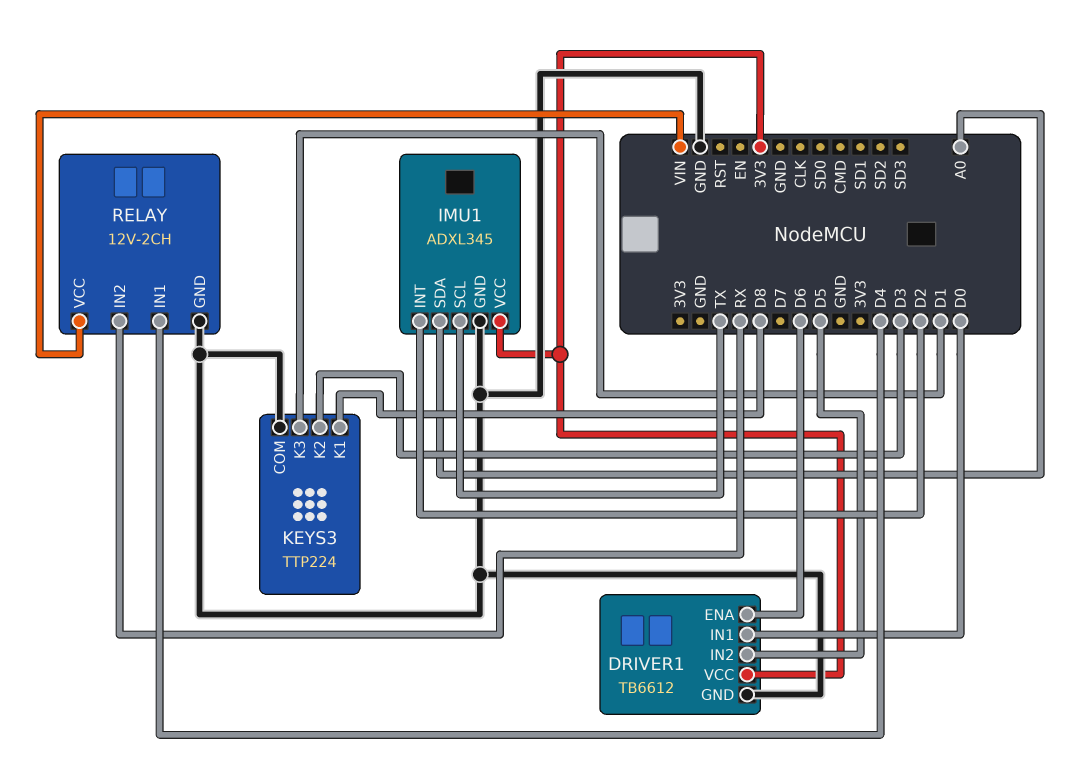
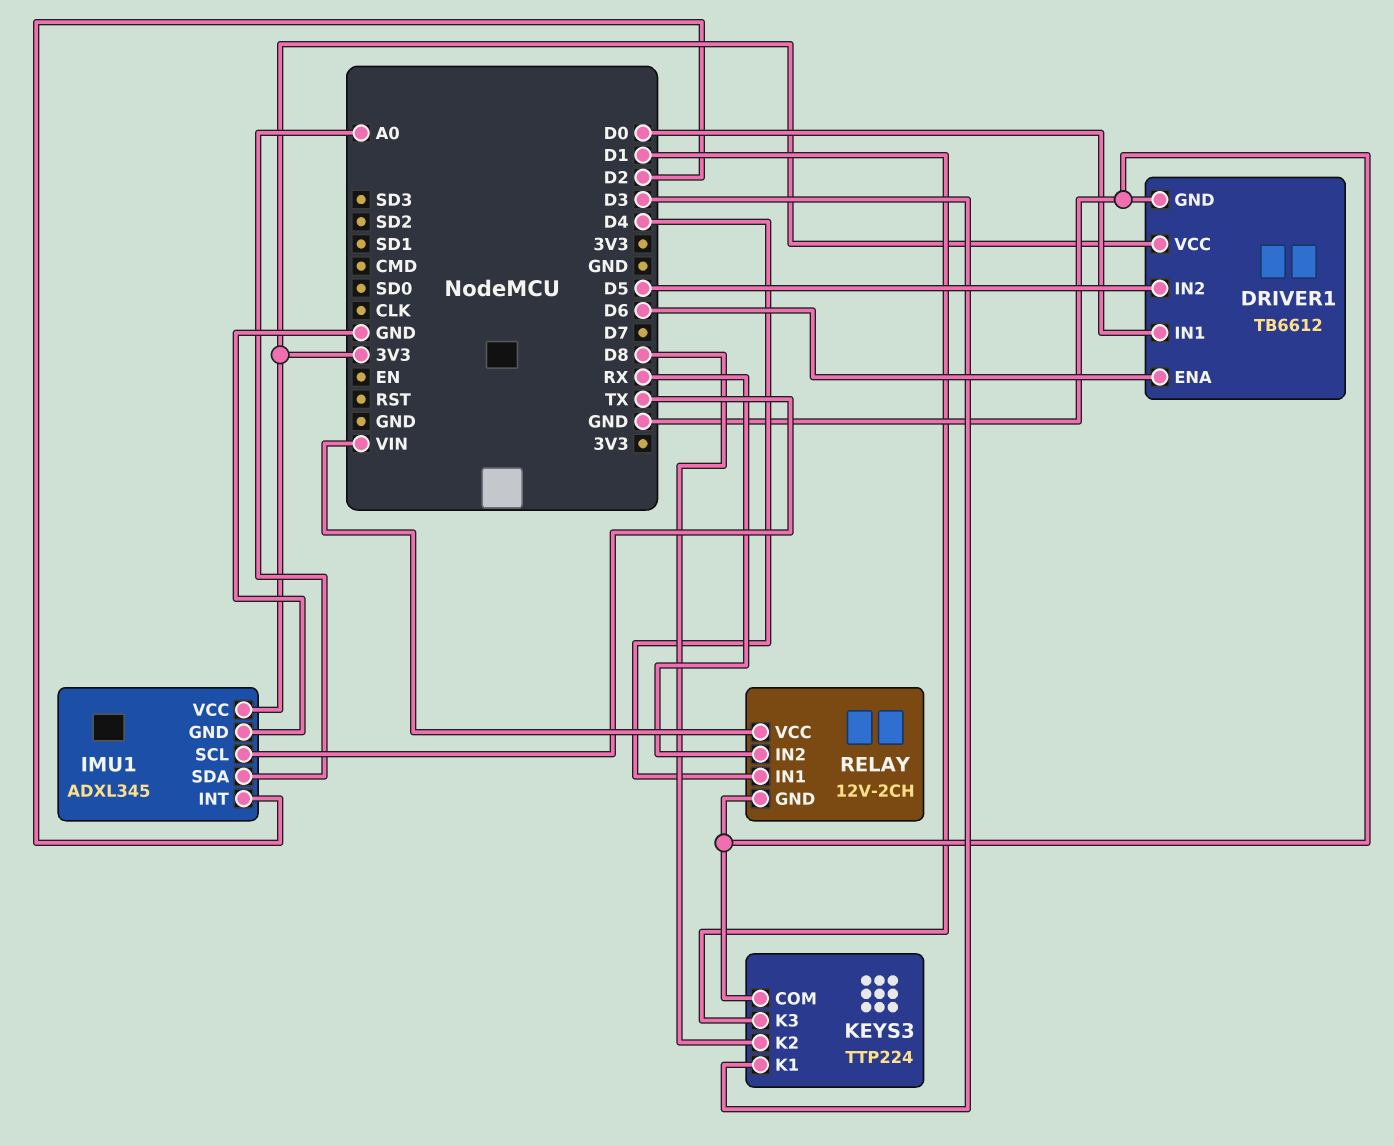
KEYS3 pin K1: D8 -> D3
KEYS3 pin K2: D3 -> D8

